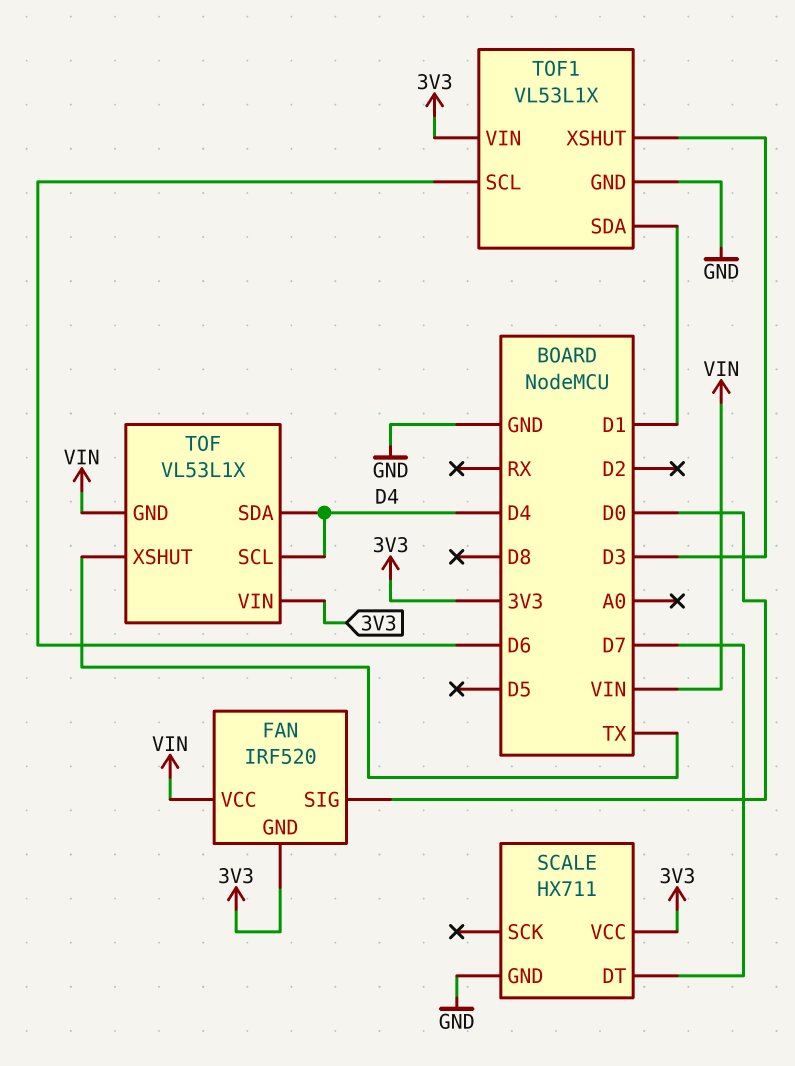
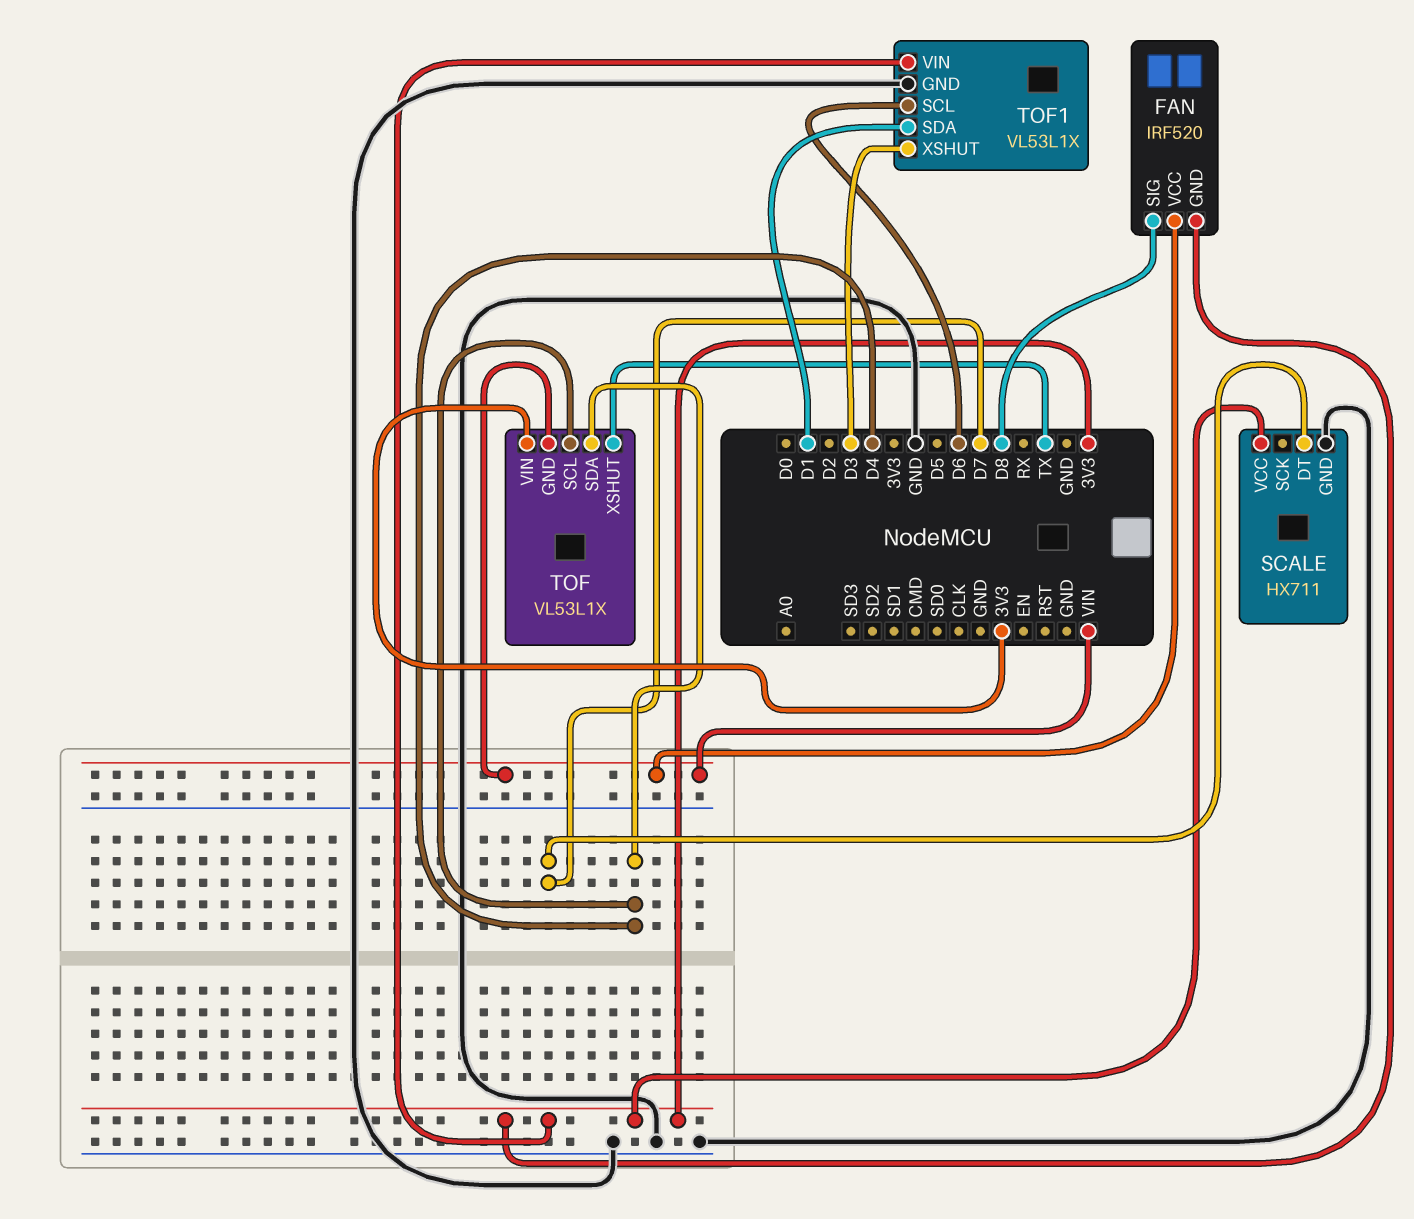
FAN pin SIG: D0 -> D8

